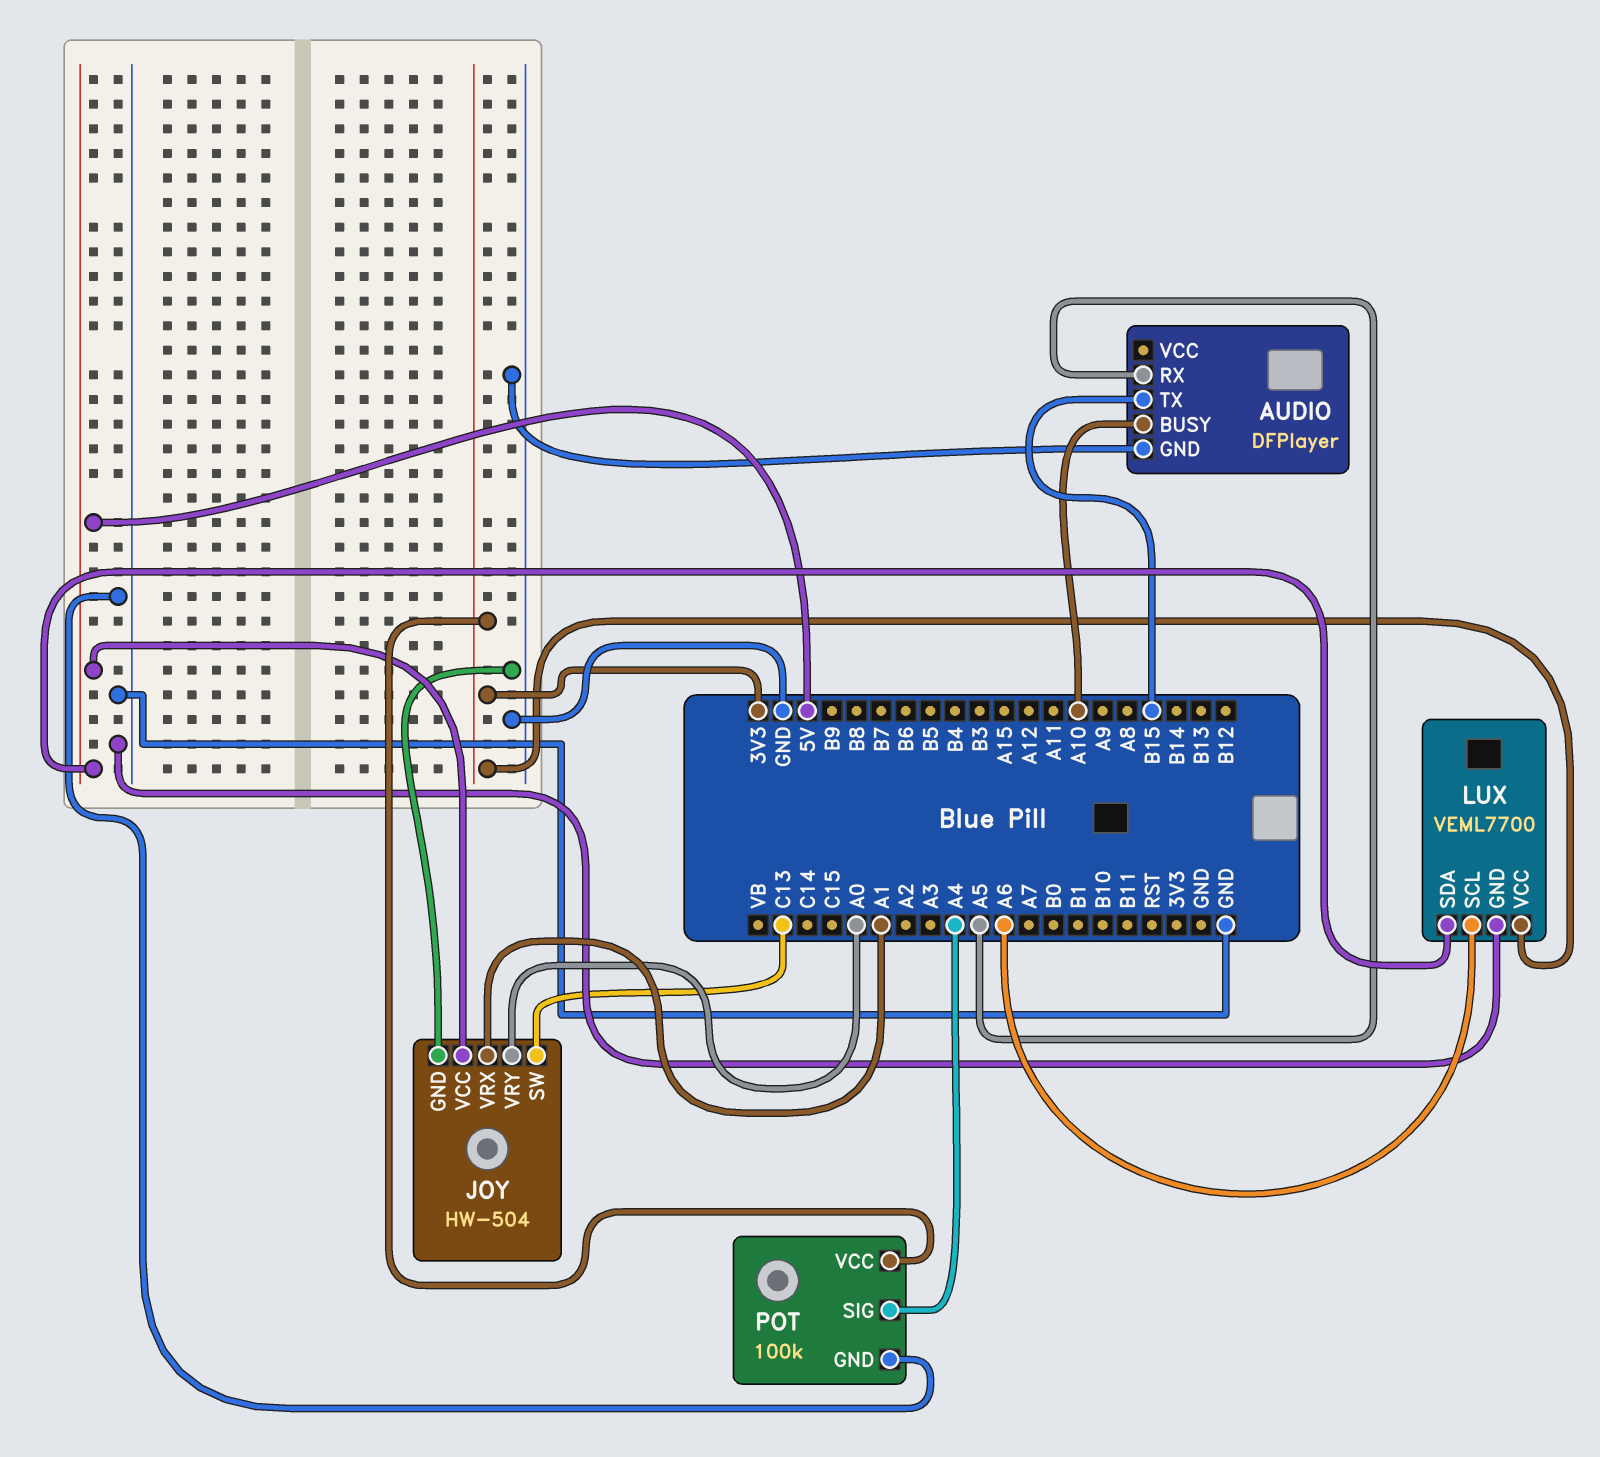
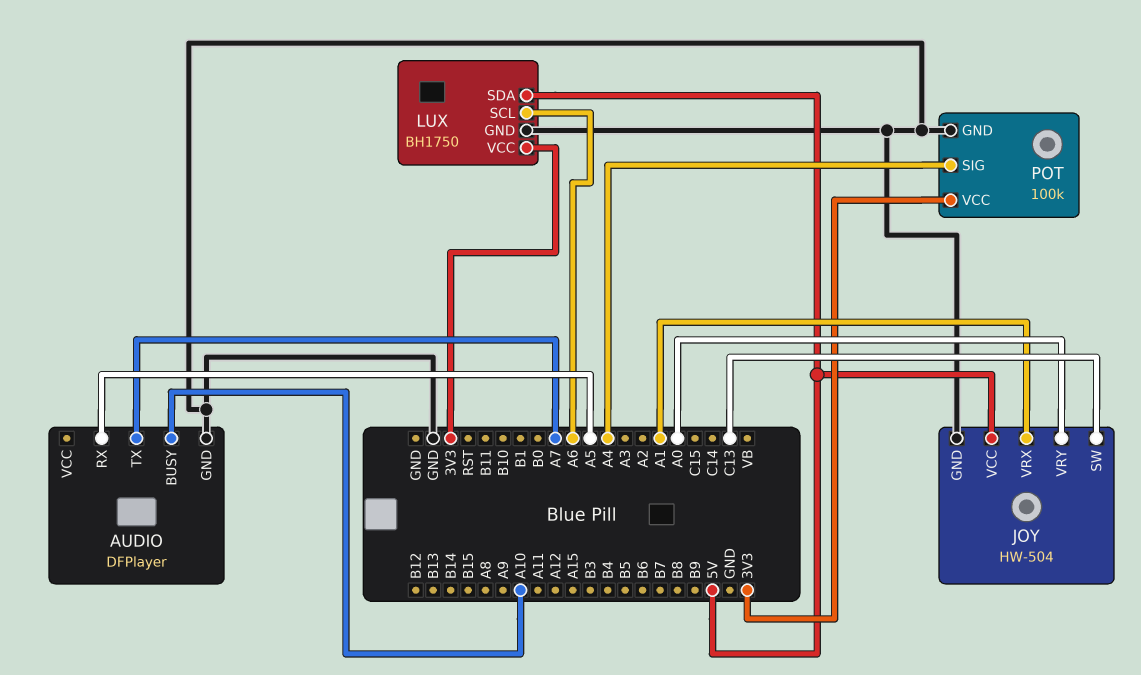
AUDIO pin TX: B15 -> A7
LUX: VEML7700 -> BH1750

